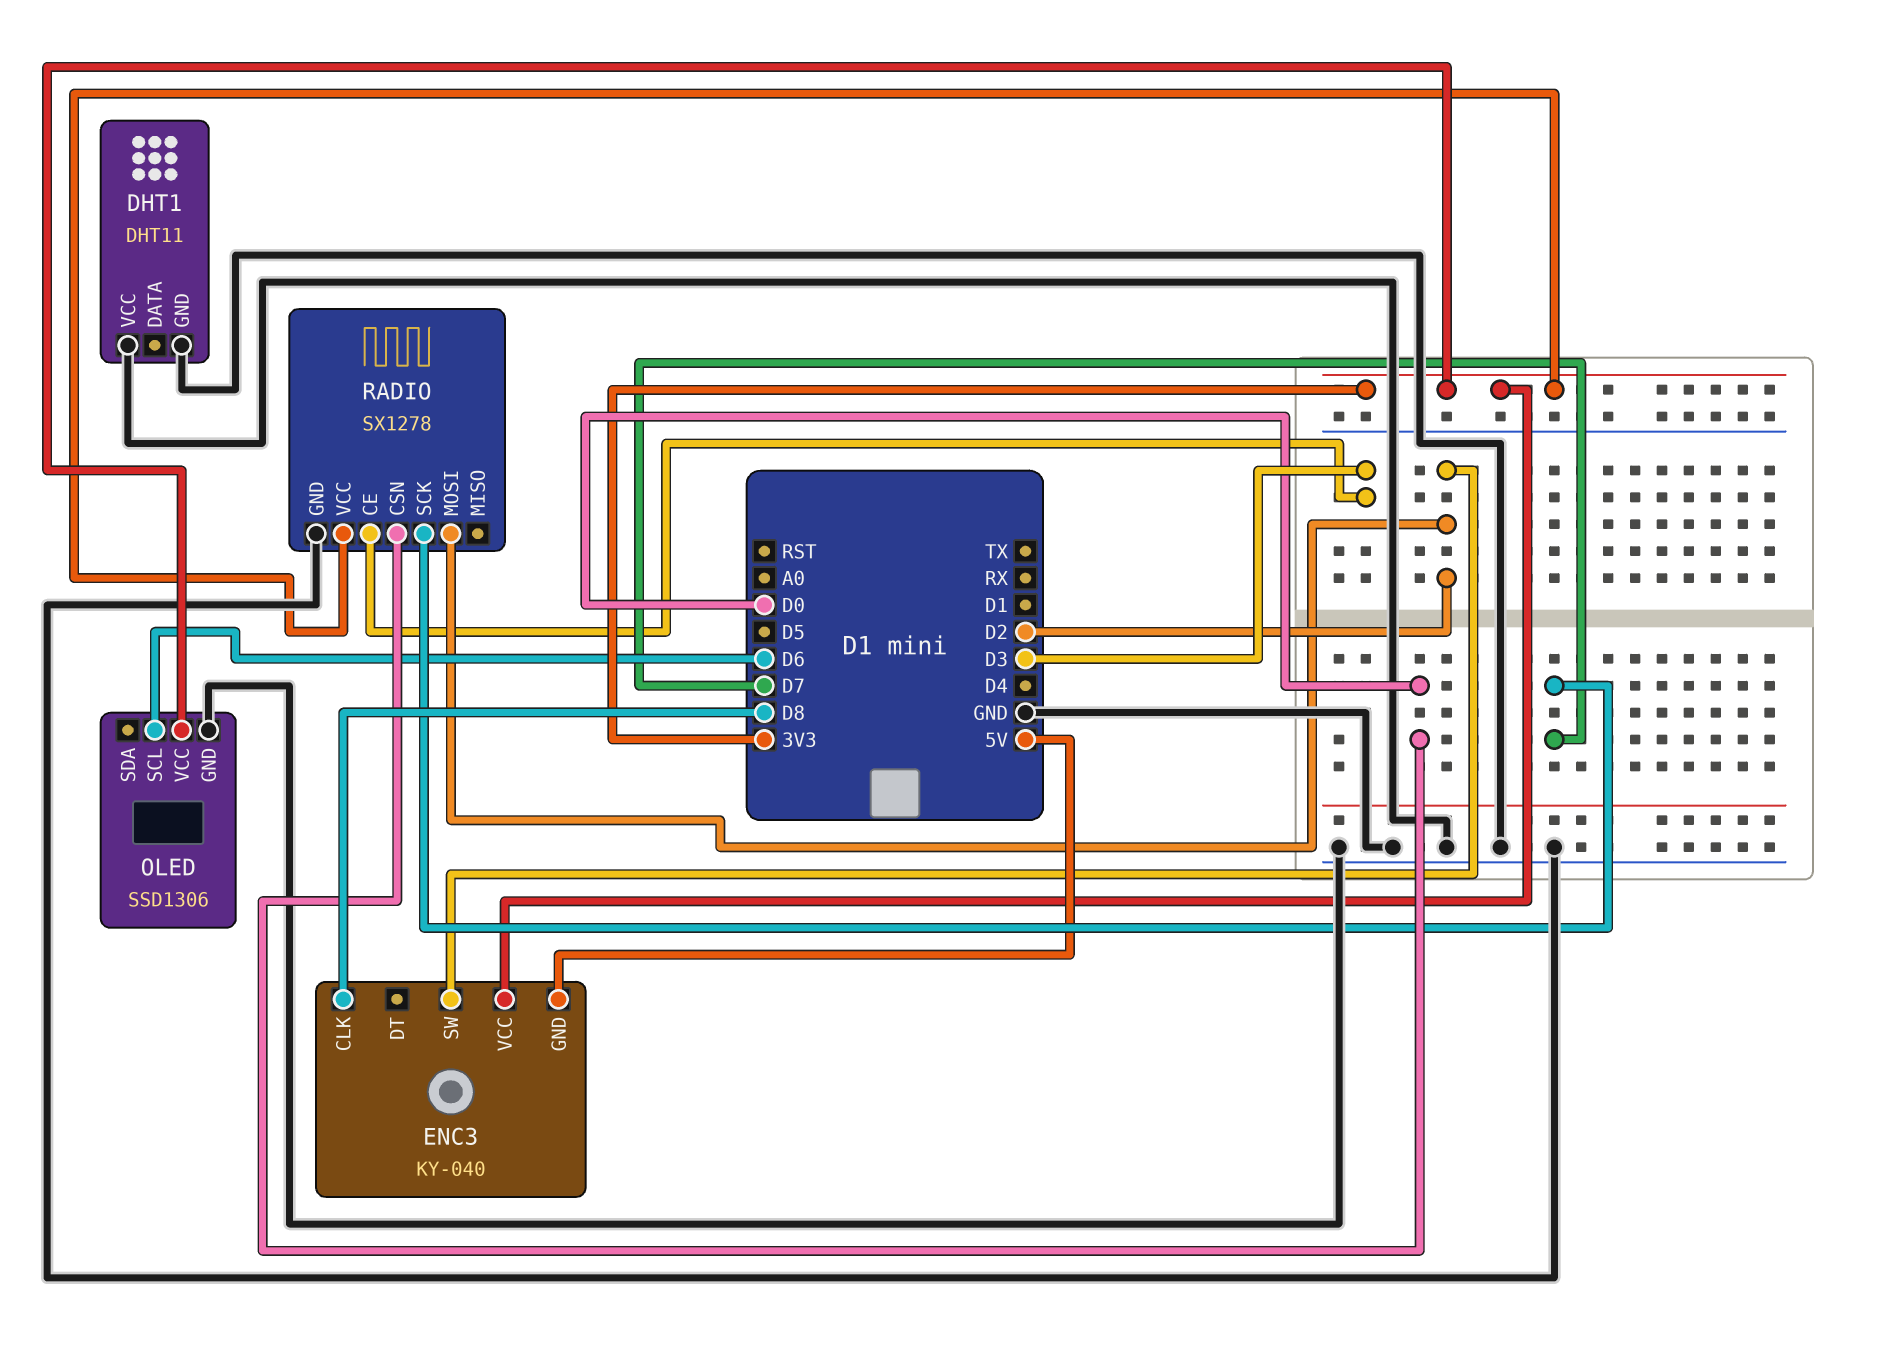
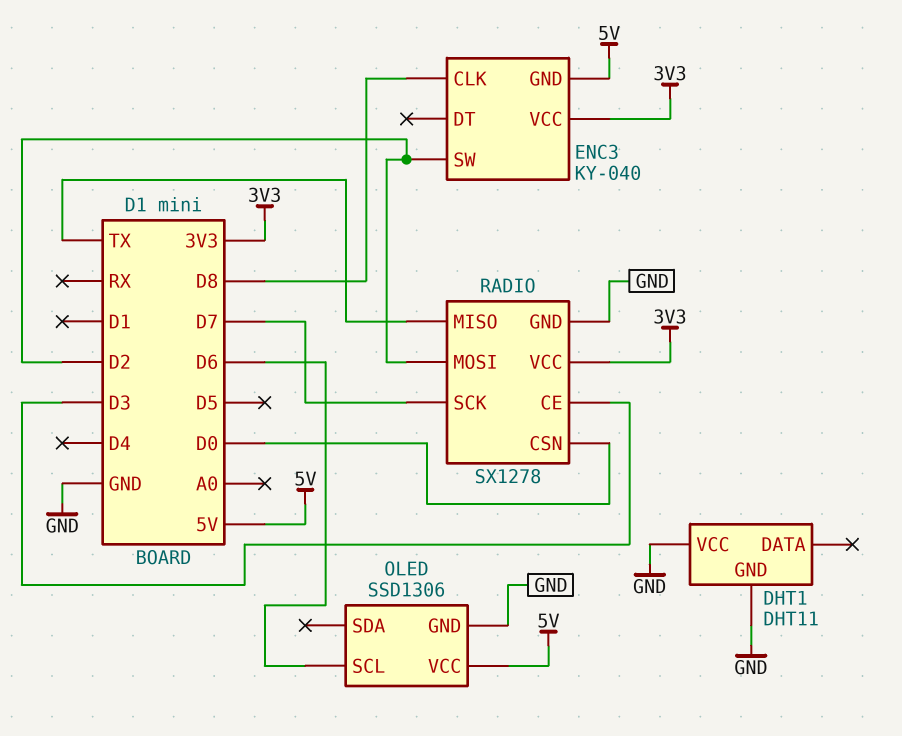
OLED pin VCC: 3V3 -> 5V
RADIO pin MISO: none -> TX

